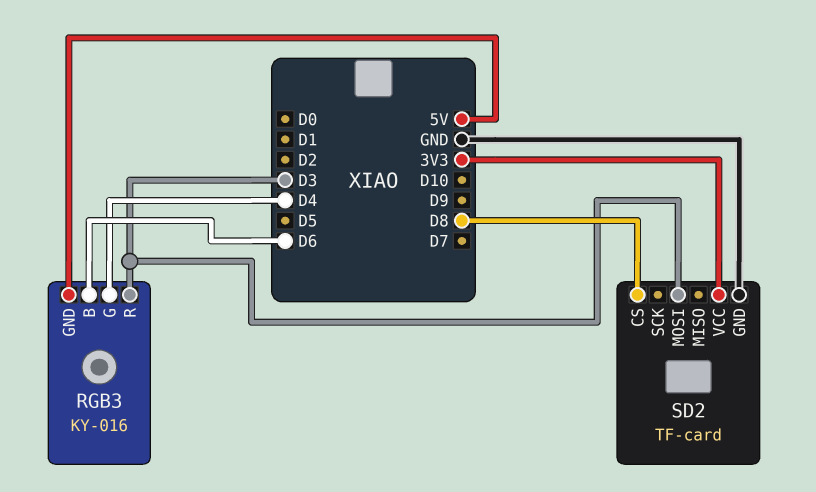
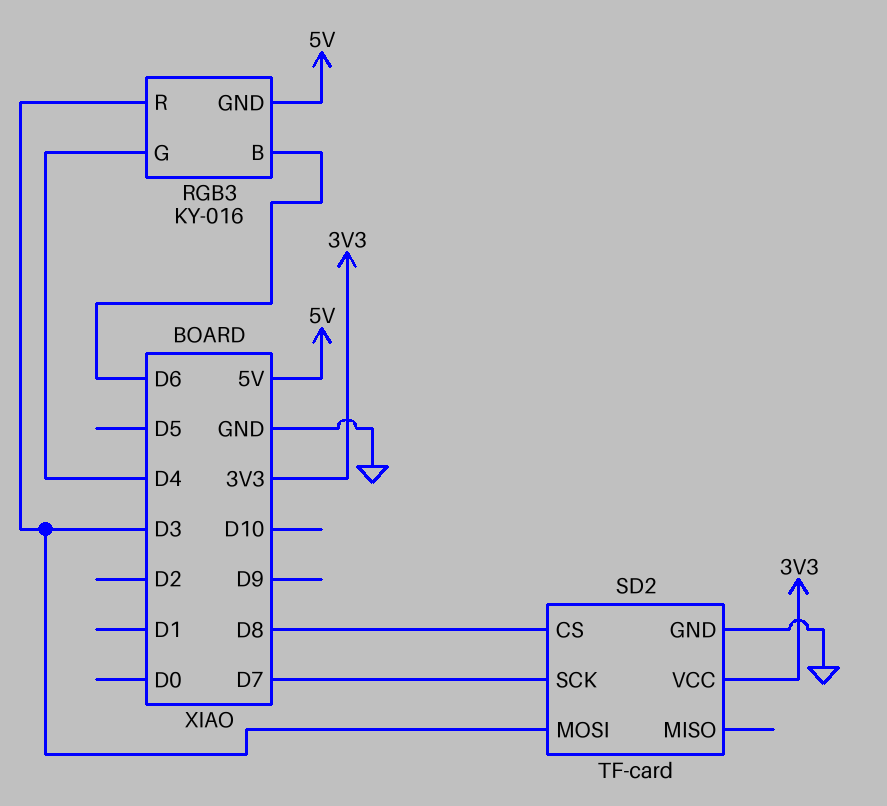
SD2 pin SCK: none -> D7

